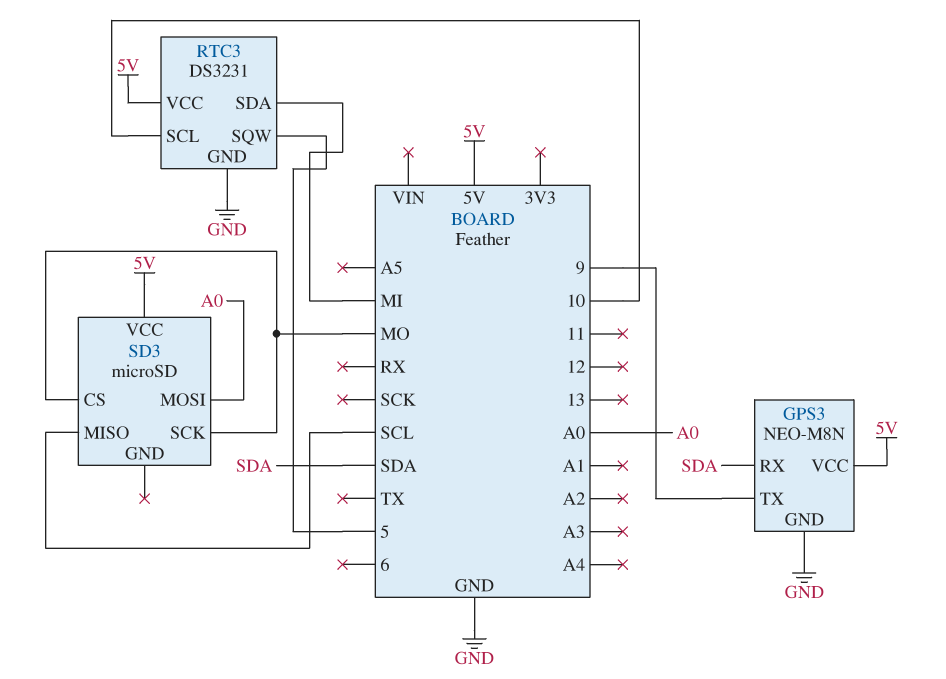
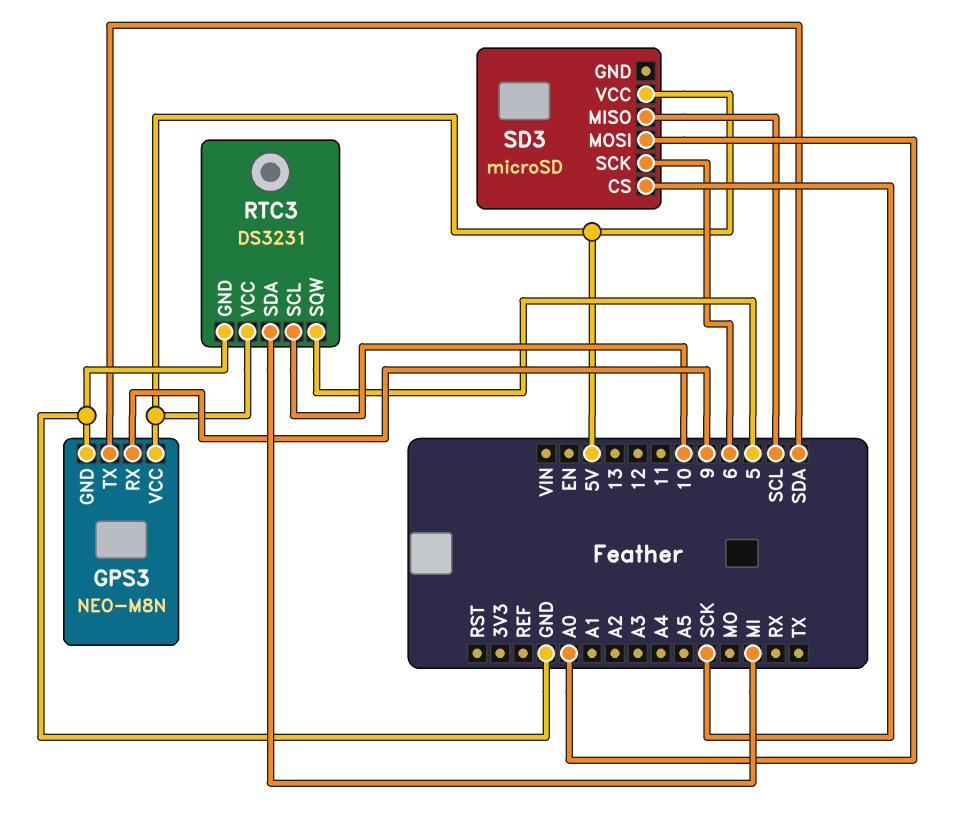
GPS3 pin RX: SDA -> 9
GPS3 pin TX: 9 -> SDA
SD3 pin CS: MO -> SCK
SD3 pin SCK: MO -> 6

